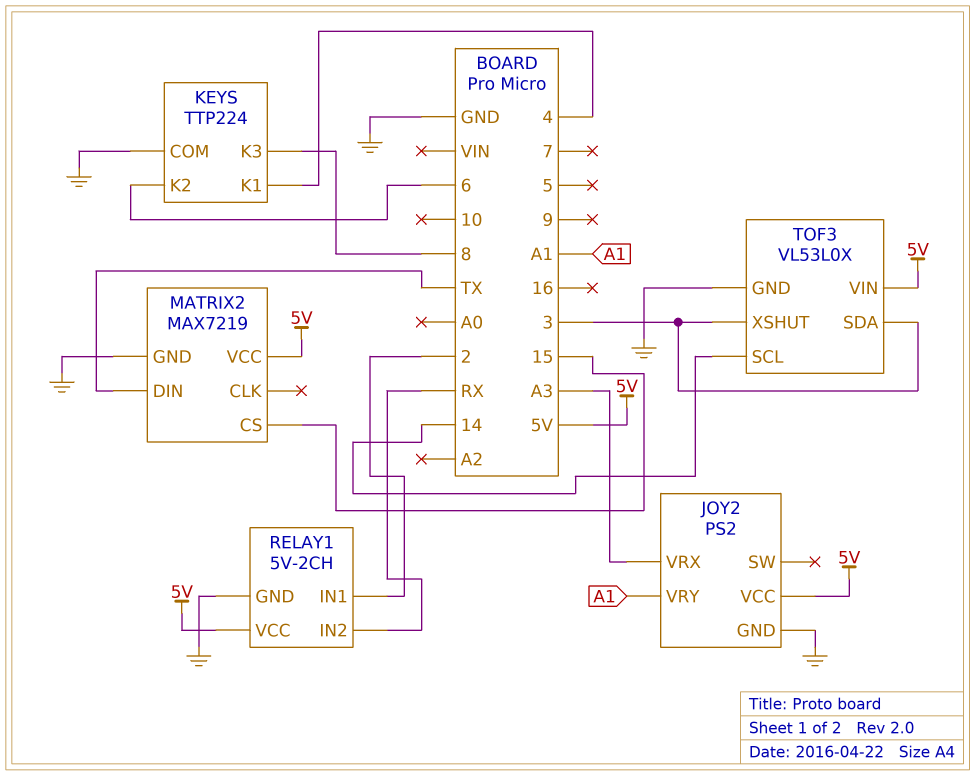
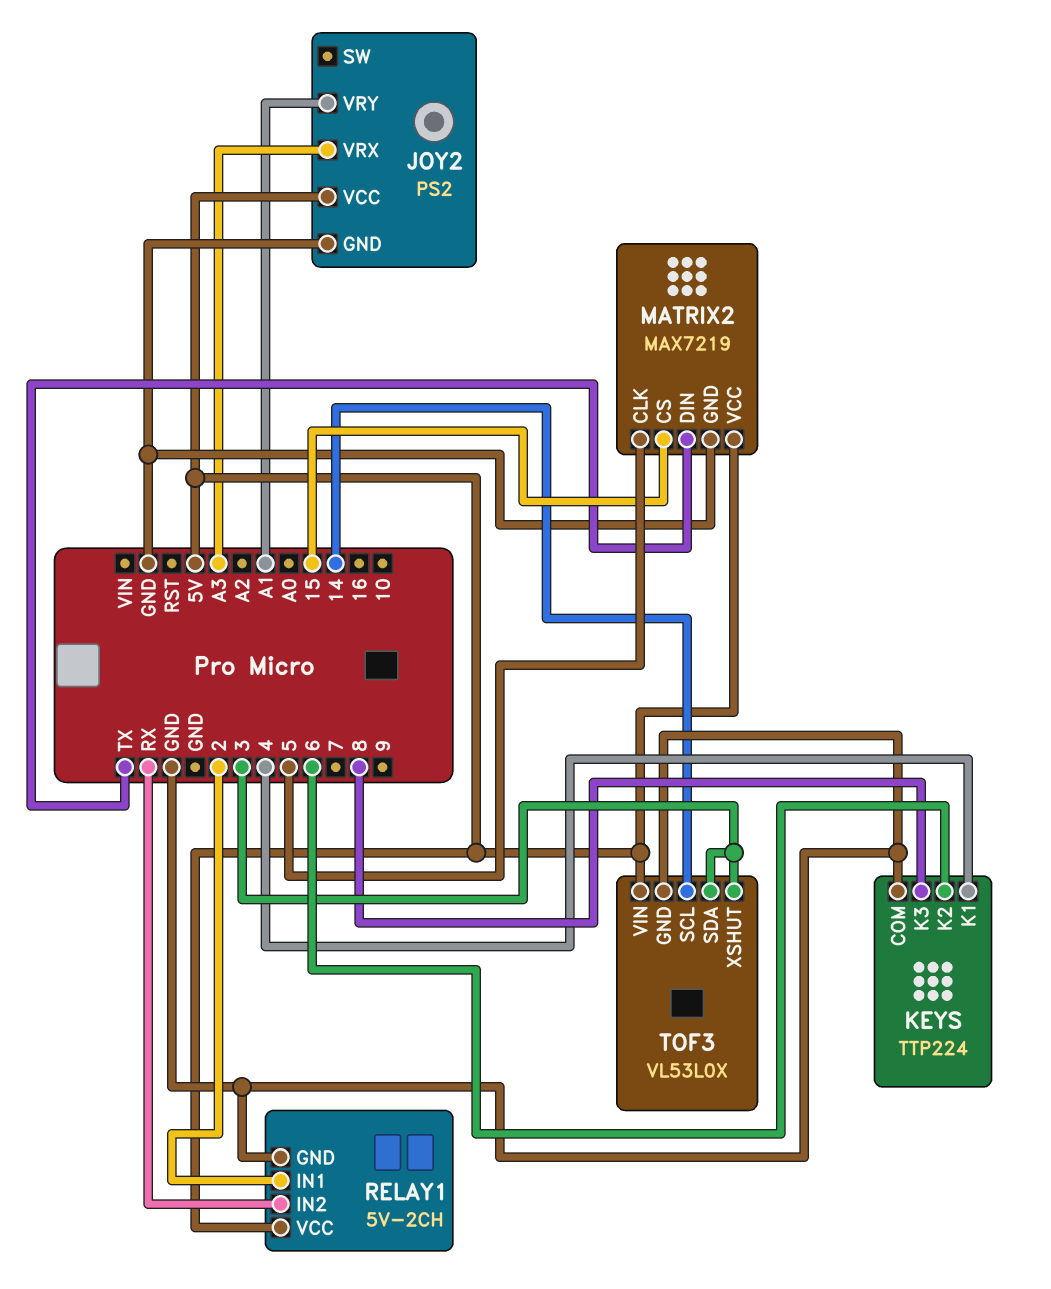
MATRIX2 pin CLK: none -> 5

